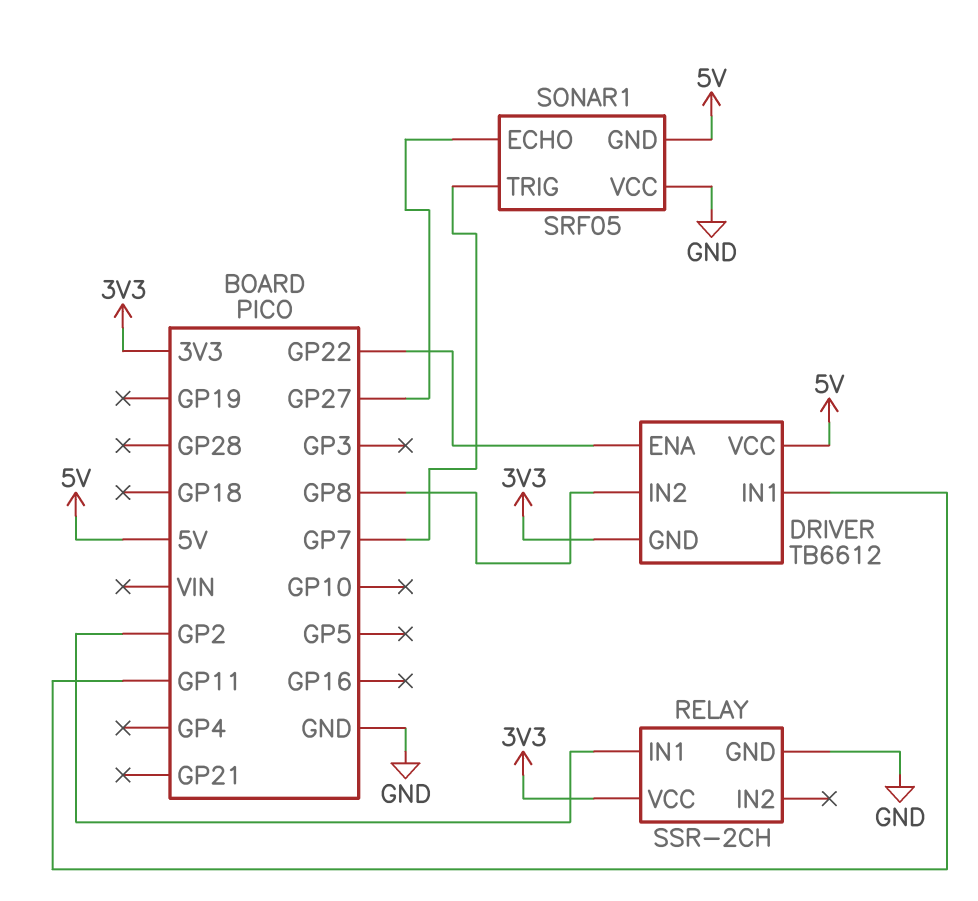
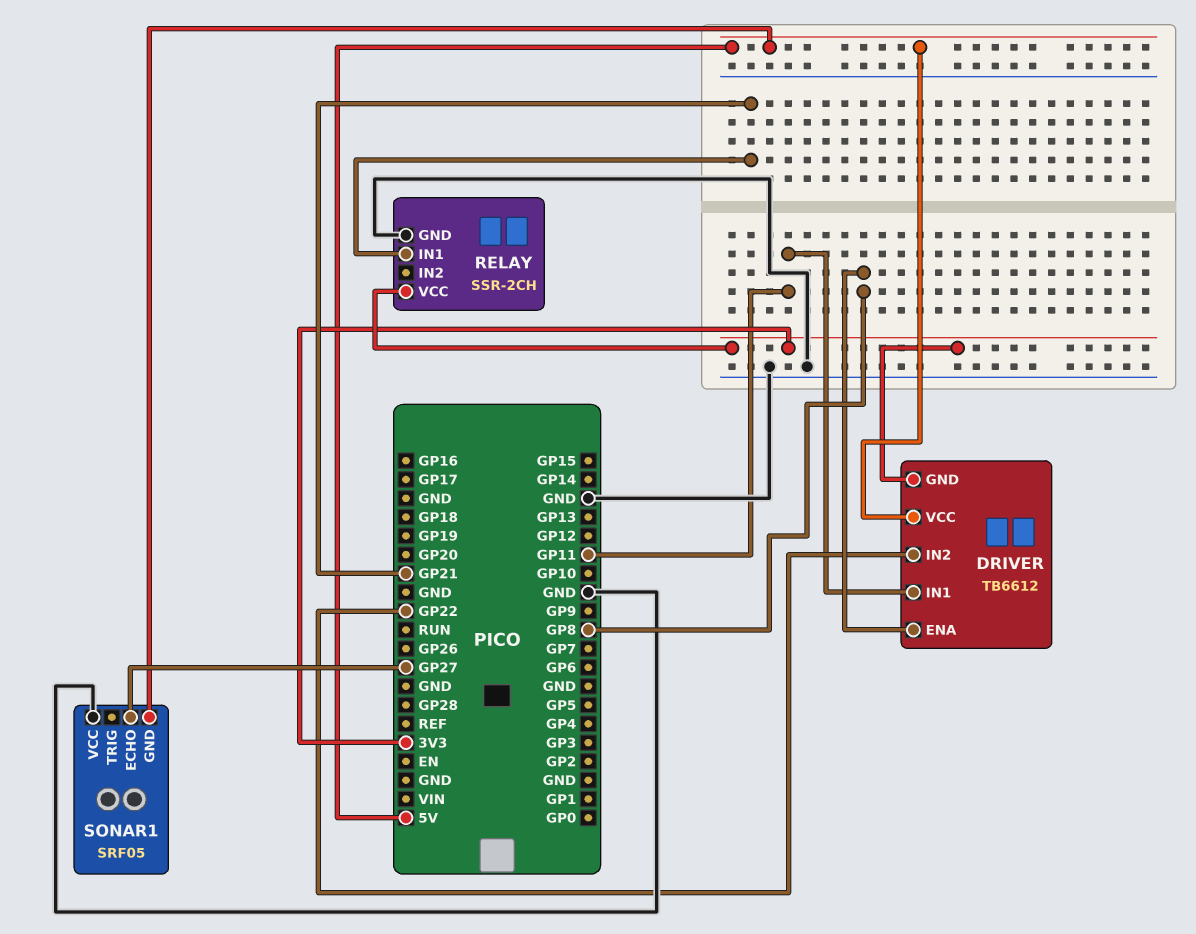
DRIVER pin ENA: GP22 -> GP8
DRIVER pin IN2: GP8 -> GP22
RELAY pin IN1: GP2 -> GP21
SONAR1 pin TRIG: GP7 -> none

